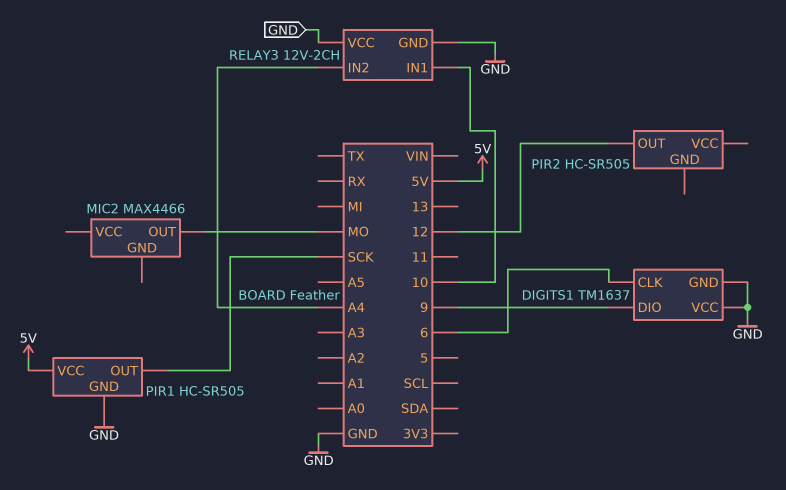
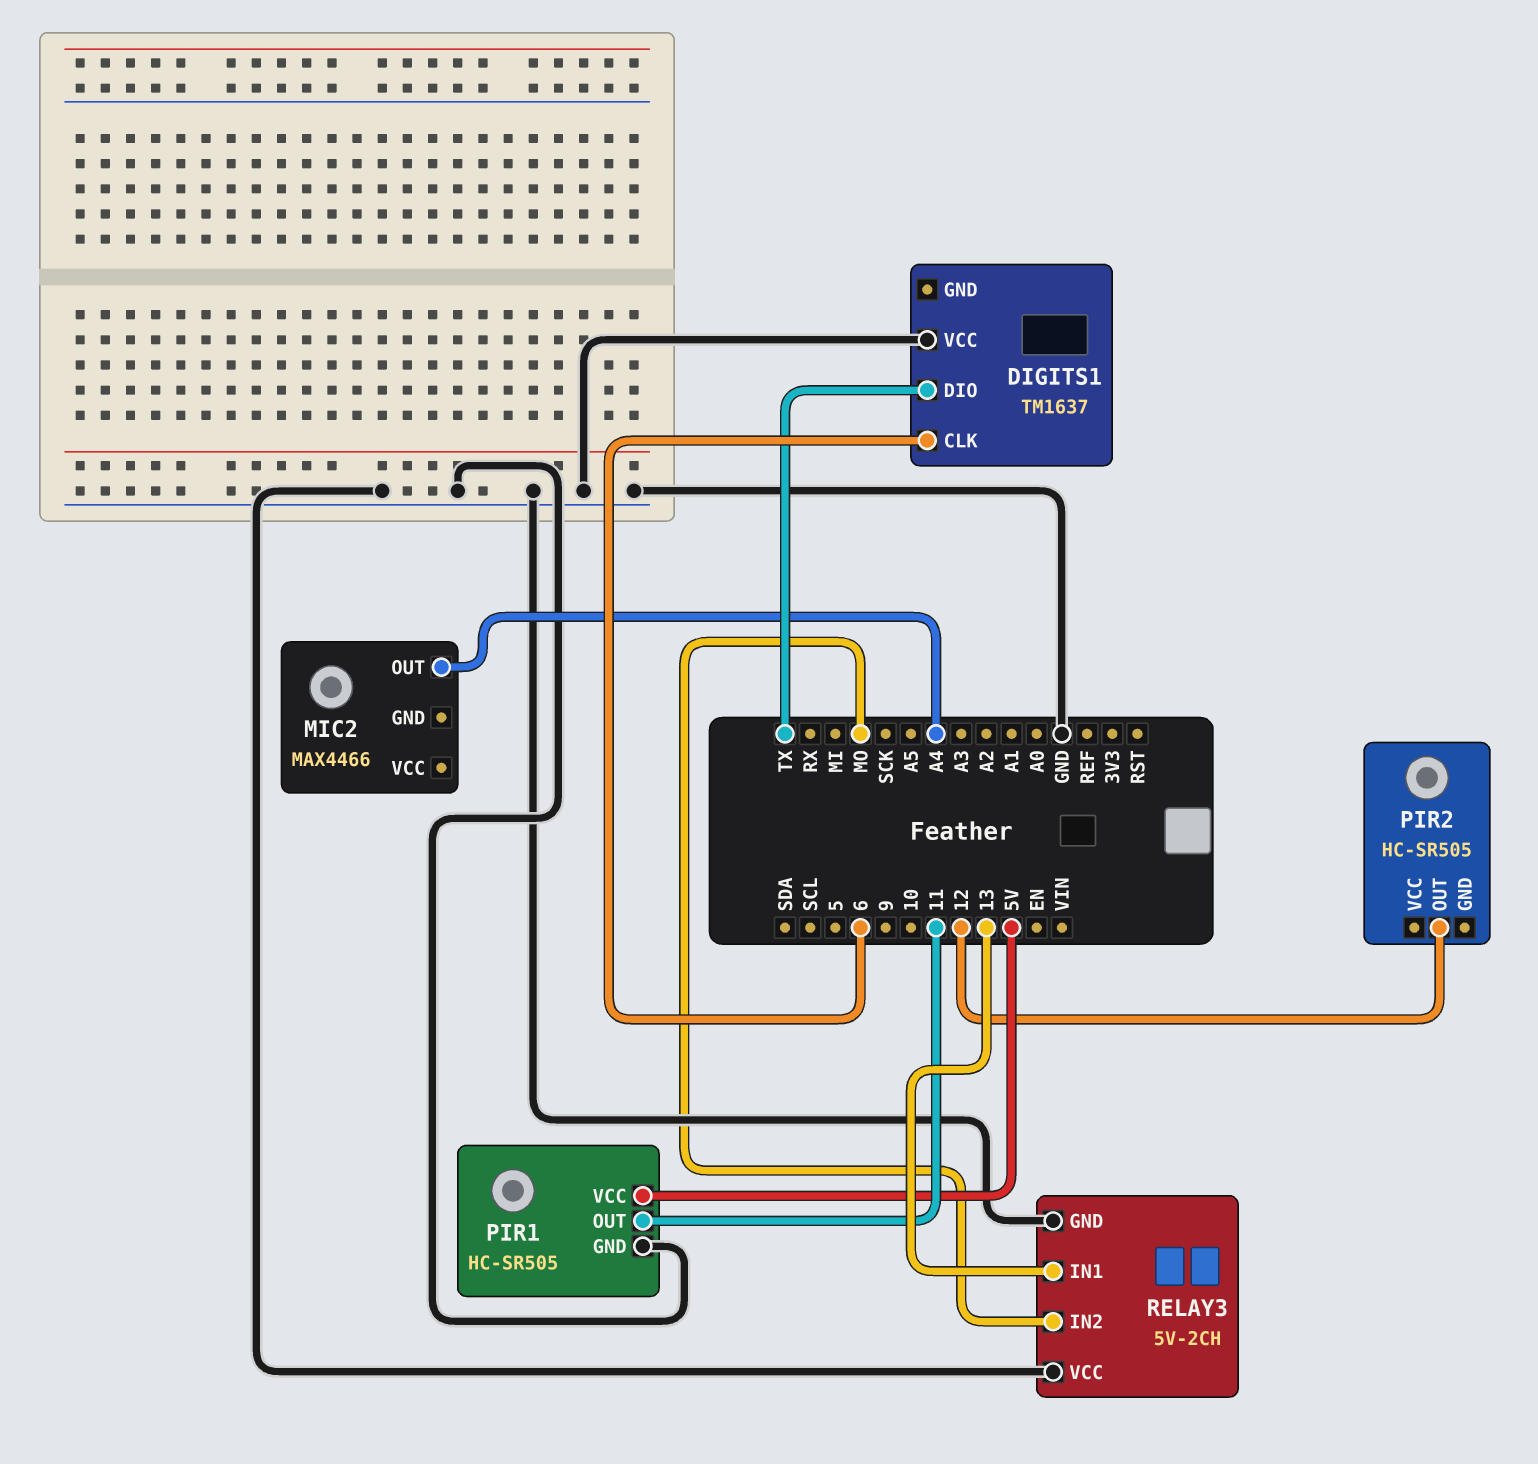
DIGITS1 pin DIO: 9 -> TX
DIGITS1 pin GND: GND -> none
MIC2 pin OUT: MO -> A4
PIR1 pin OUT: SCK -> 11
RELAY3: 12V-2CH -> 5V-2CH
RELAY3 pin IN1: 10 -> 13
RELAY3 pin IN2: A4 -> MO

